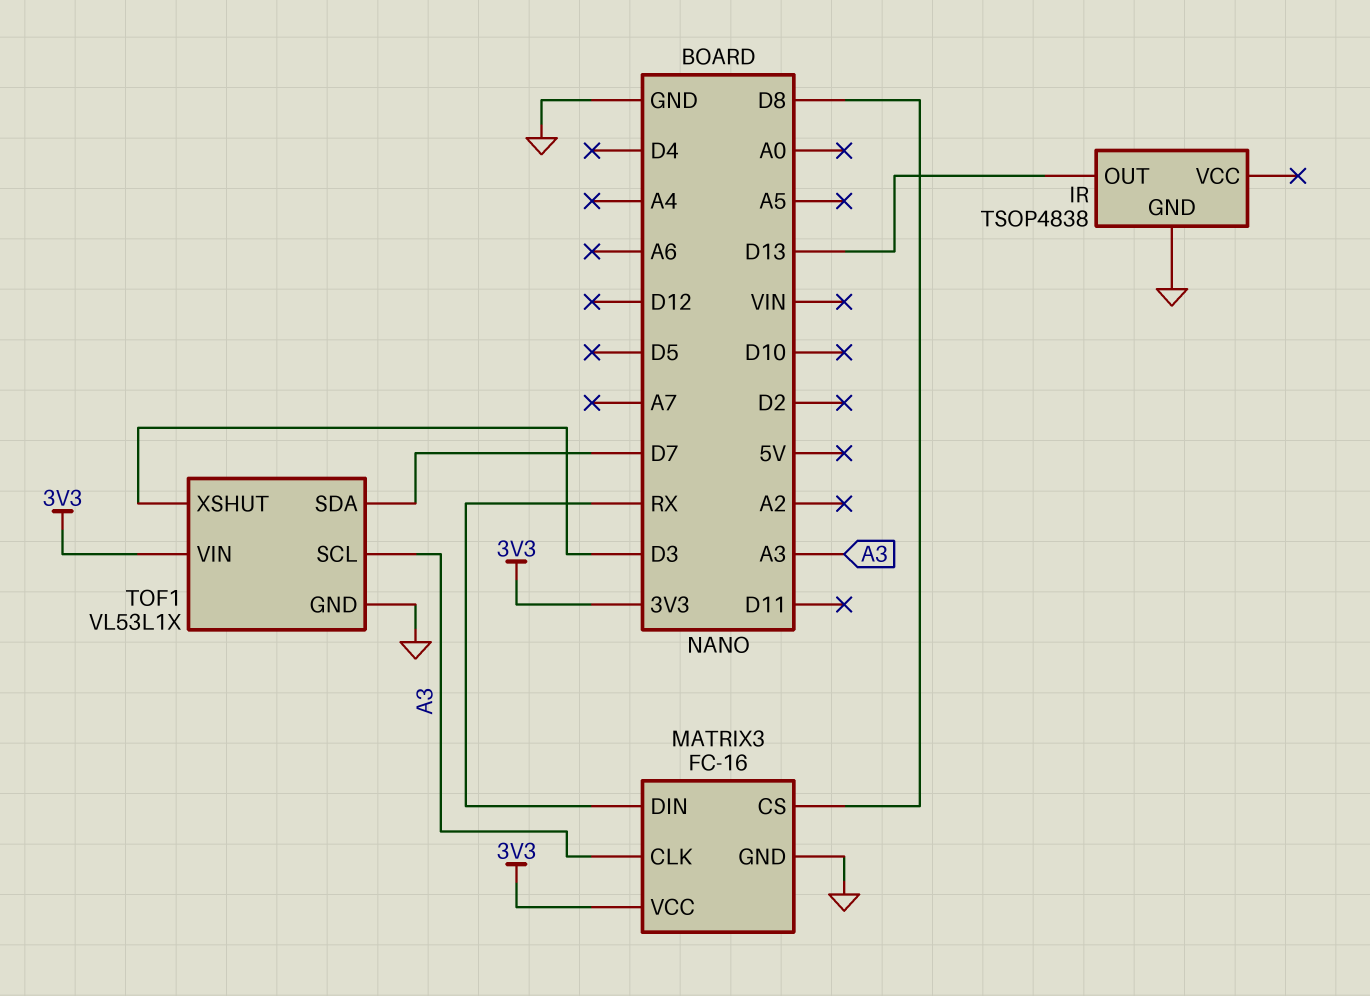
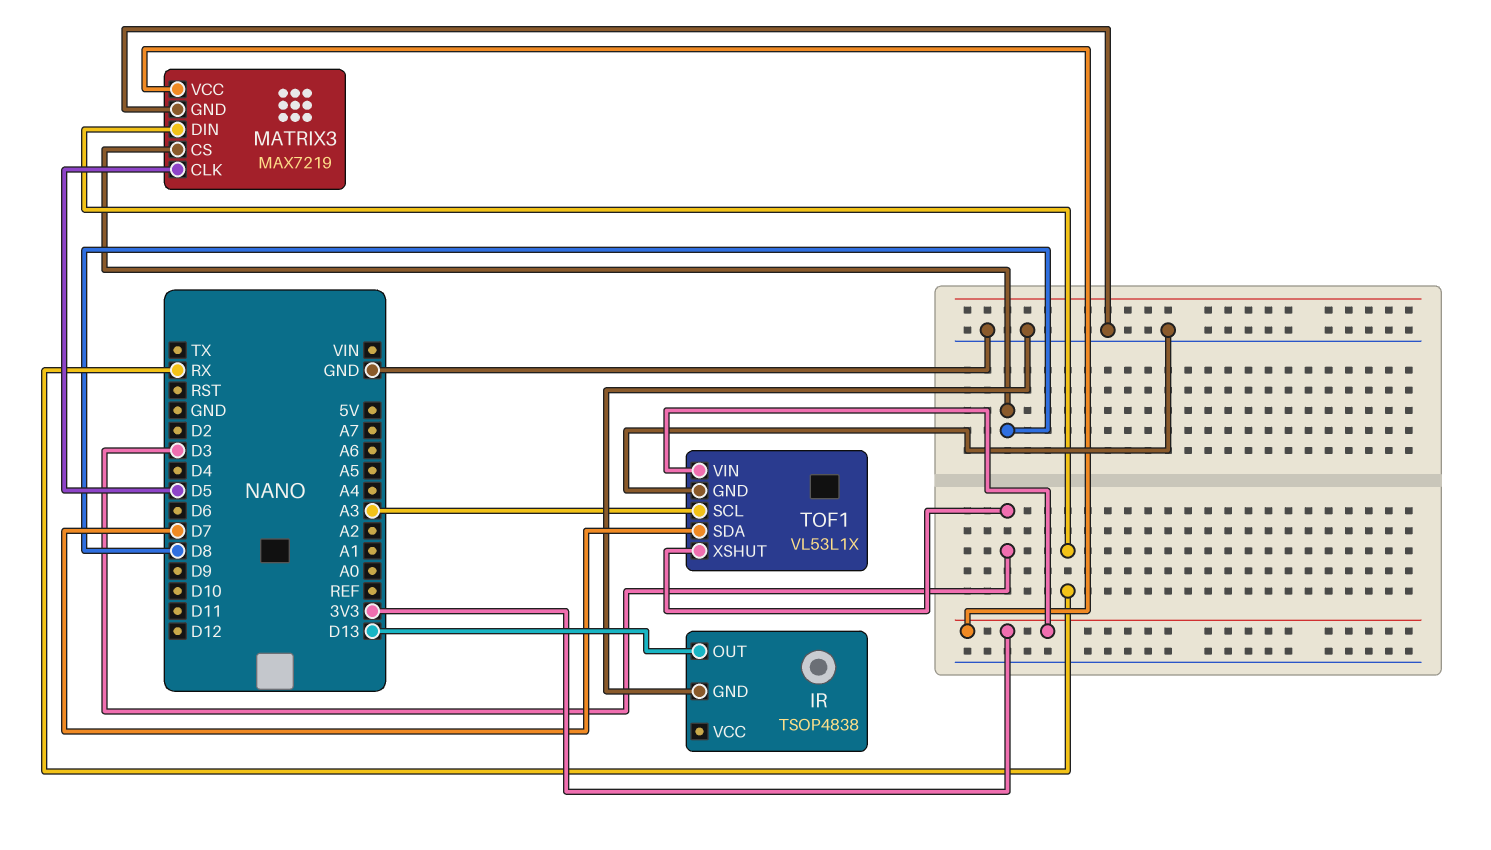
MATRIX3: FC-16 -> MAX7219
MATRIX3 pin CLK: A3 -> D5

